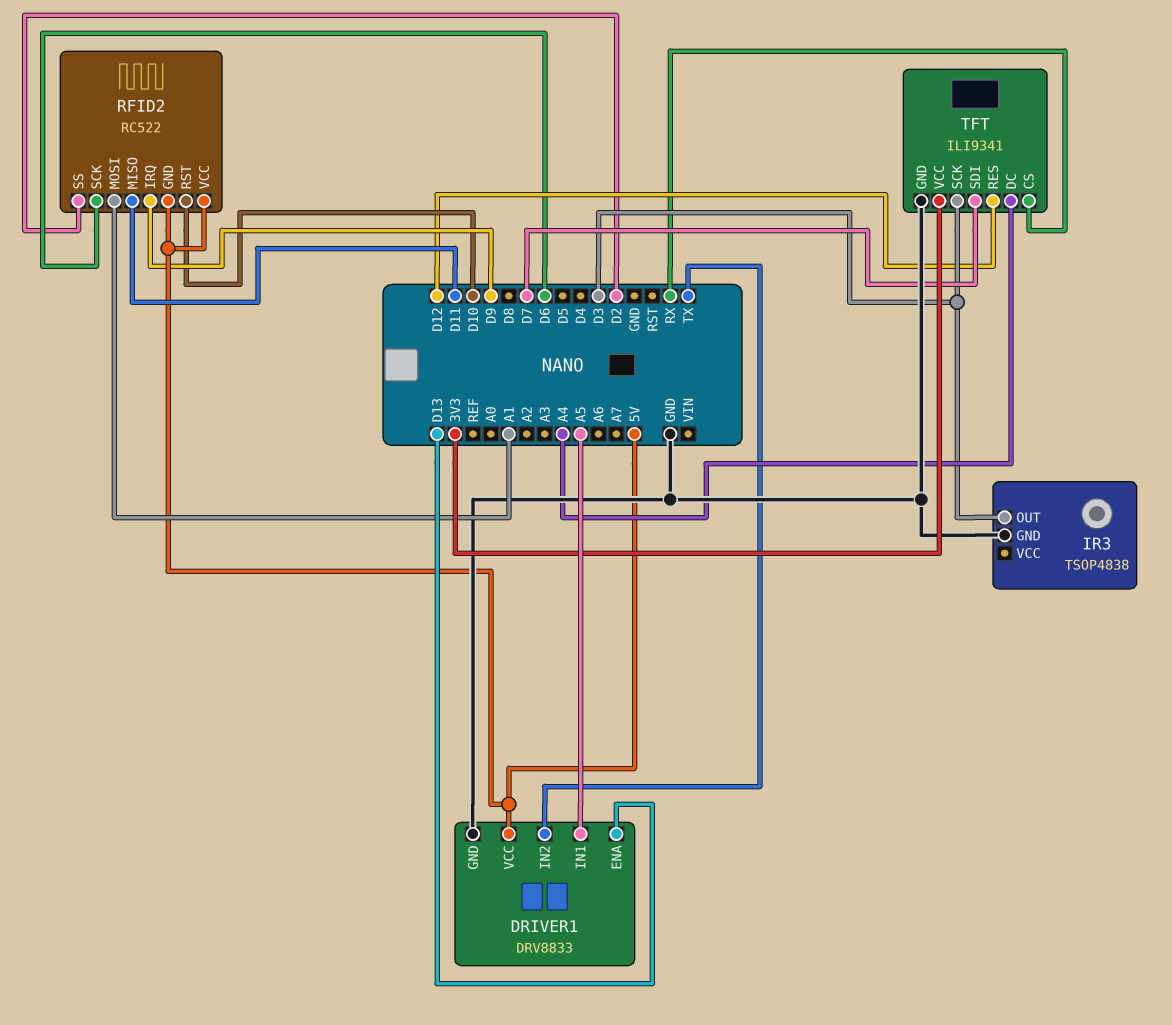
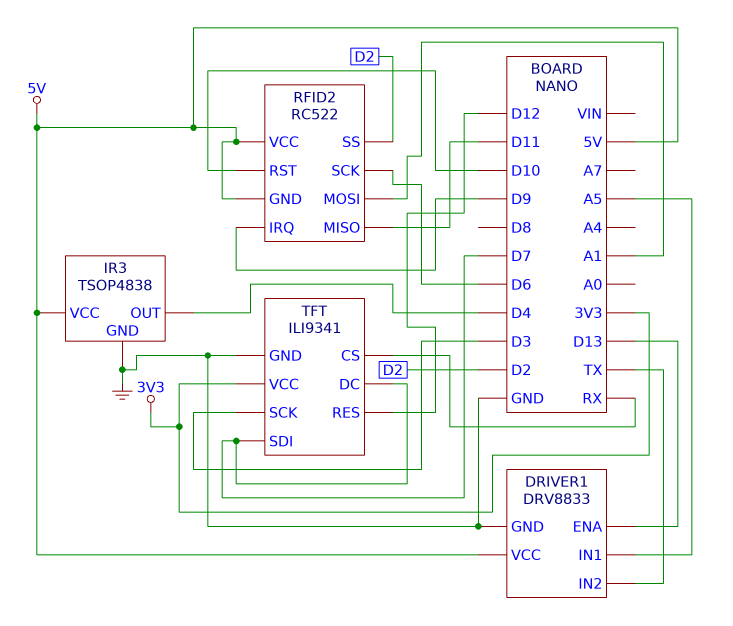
IR3 pin OUT: D3 -> D4
IR3 pin VCC: none -> 5V
TFT pin DC: A4 -> D7

